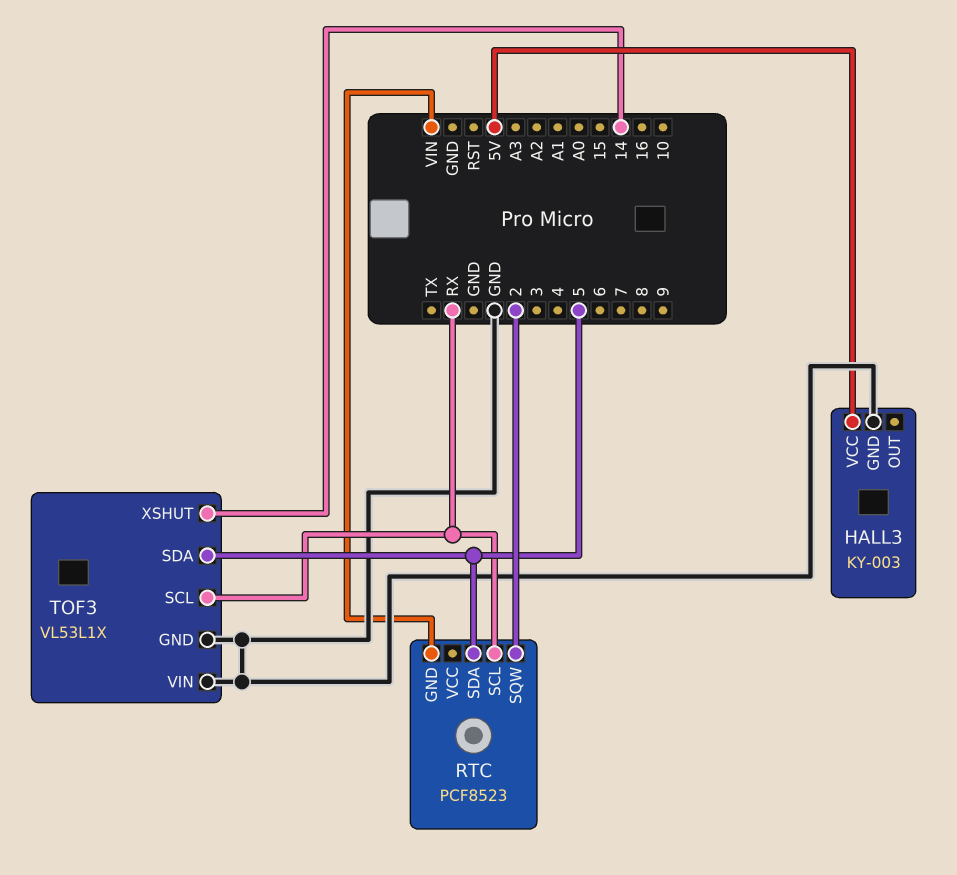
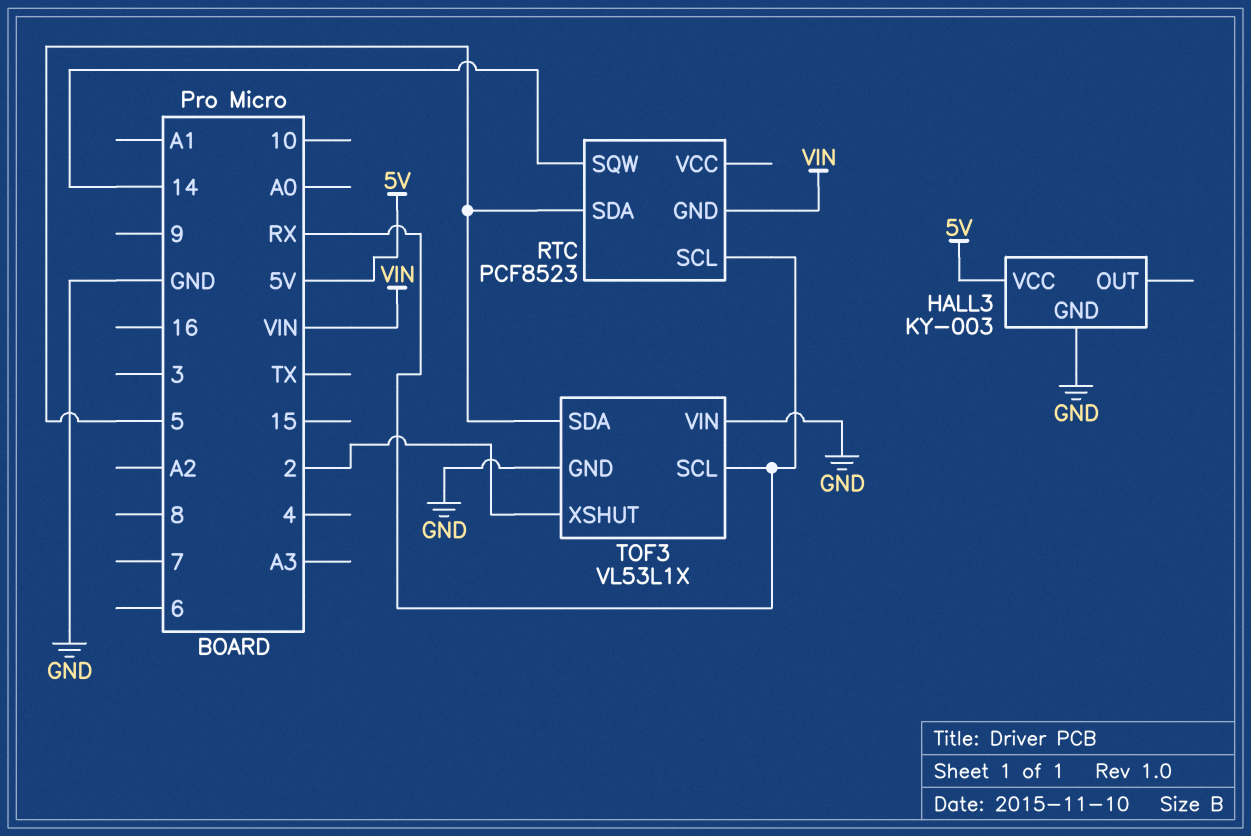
RTC pin SQW: 2 -> 14
TOF3 pin XSHUT: 14 -> 2

